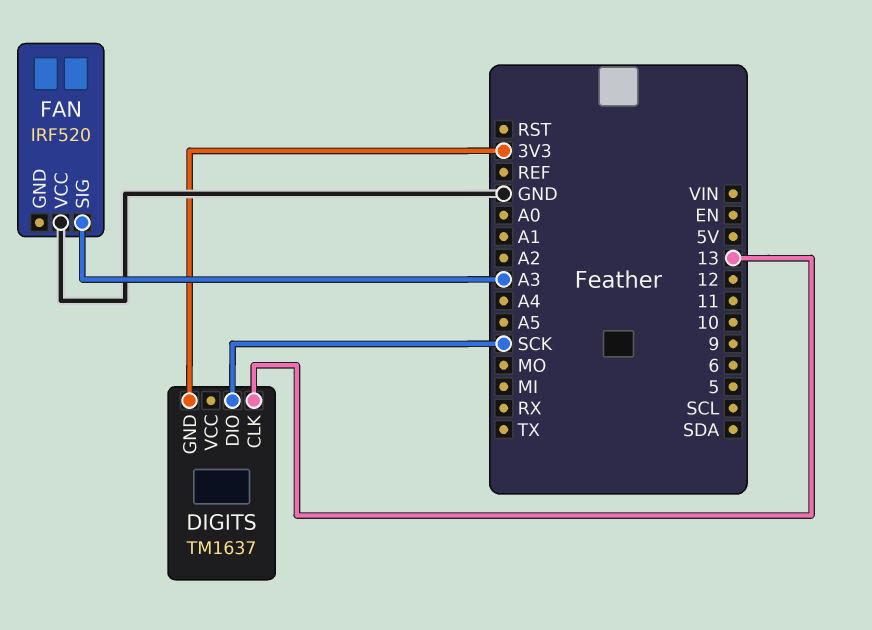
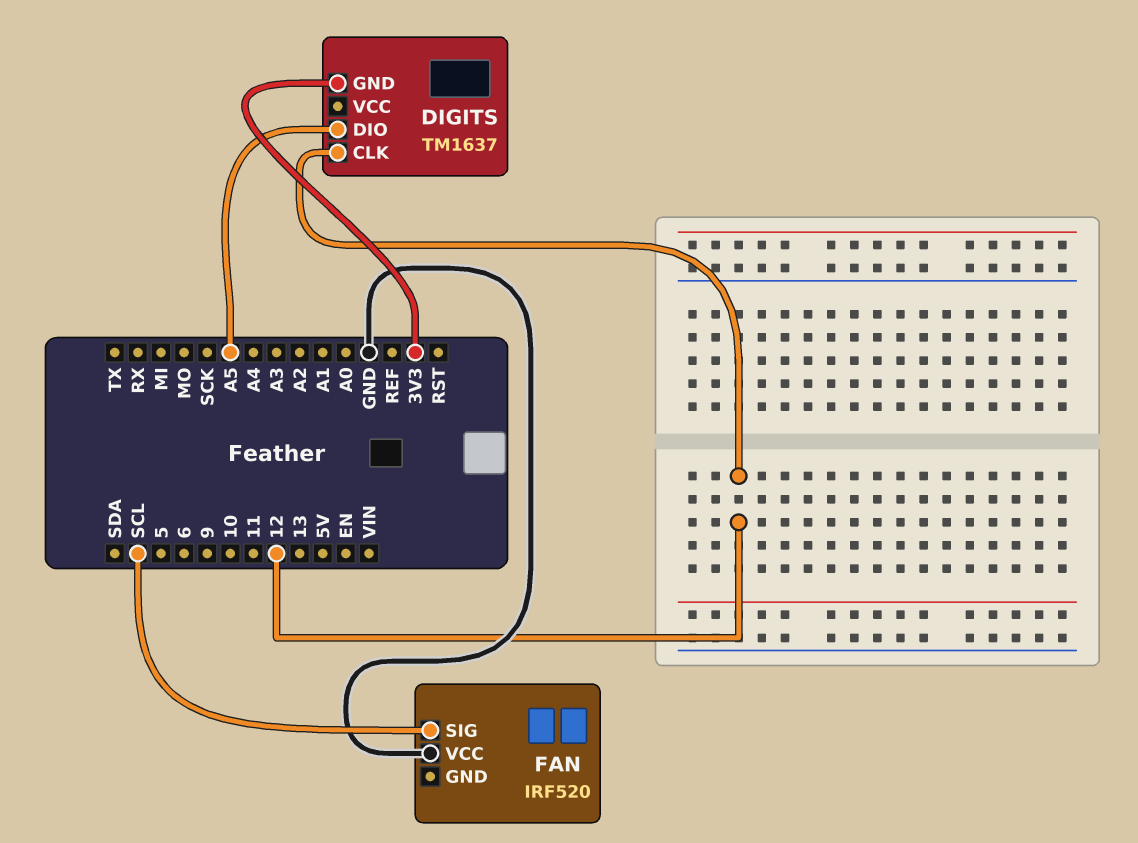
DIGITS pin CLK: 13 -> 12
DIGITS pin DIO: SCK -> A5
FAN pin SIG: A3 -> SCL

